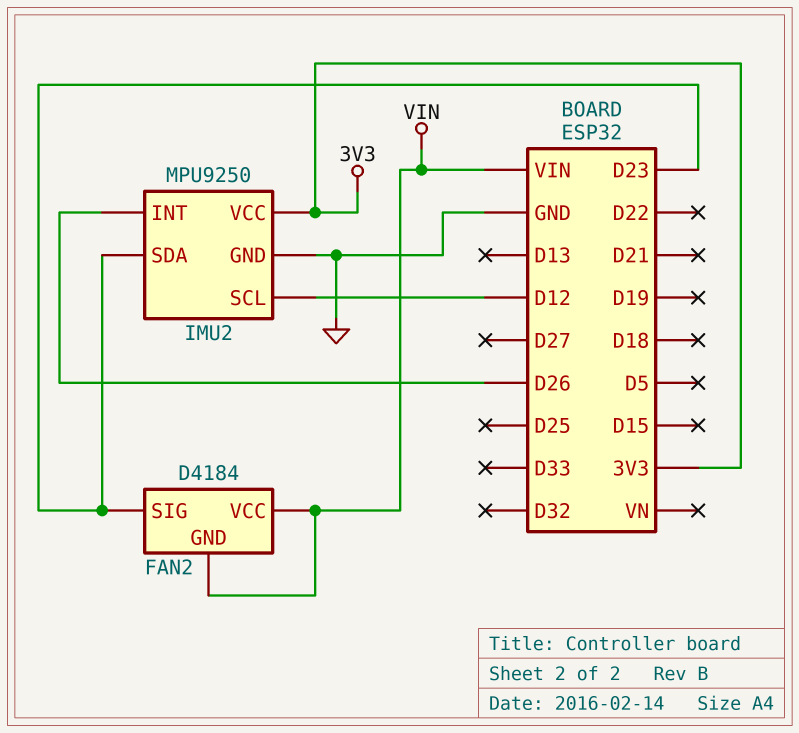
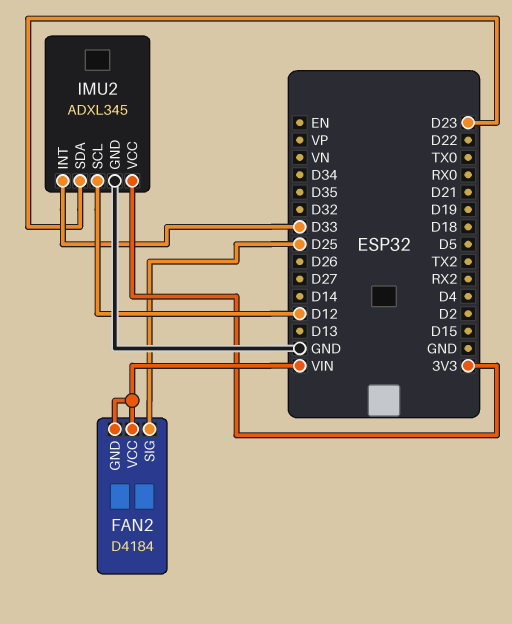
FAN2 pin SIG: D23 -> D25
IMU2: MPU9250 -> ADXL345
IMU2 pin INT: D26 -> D33

